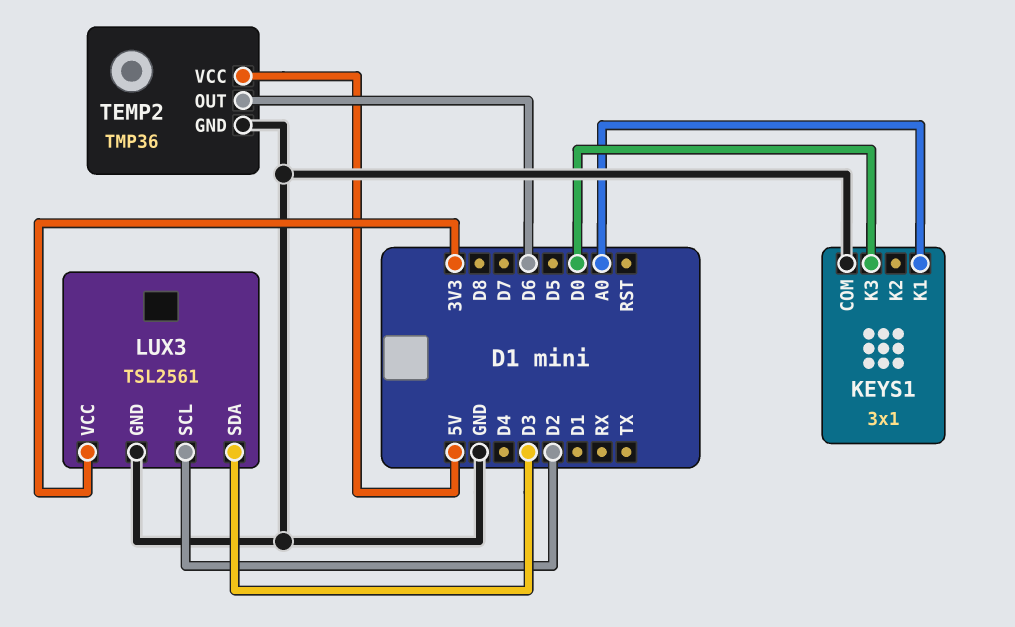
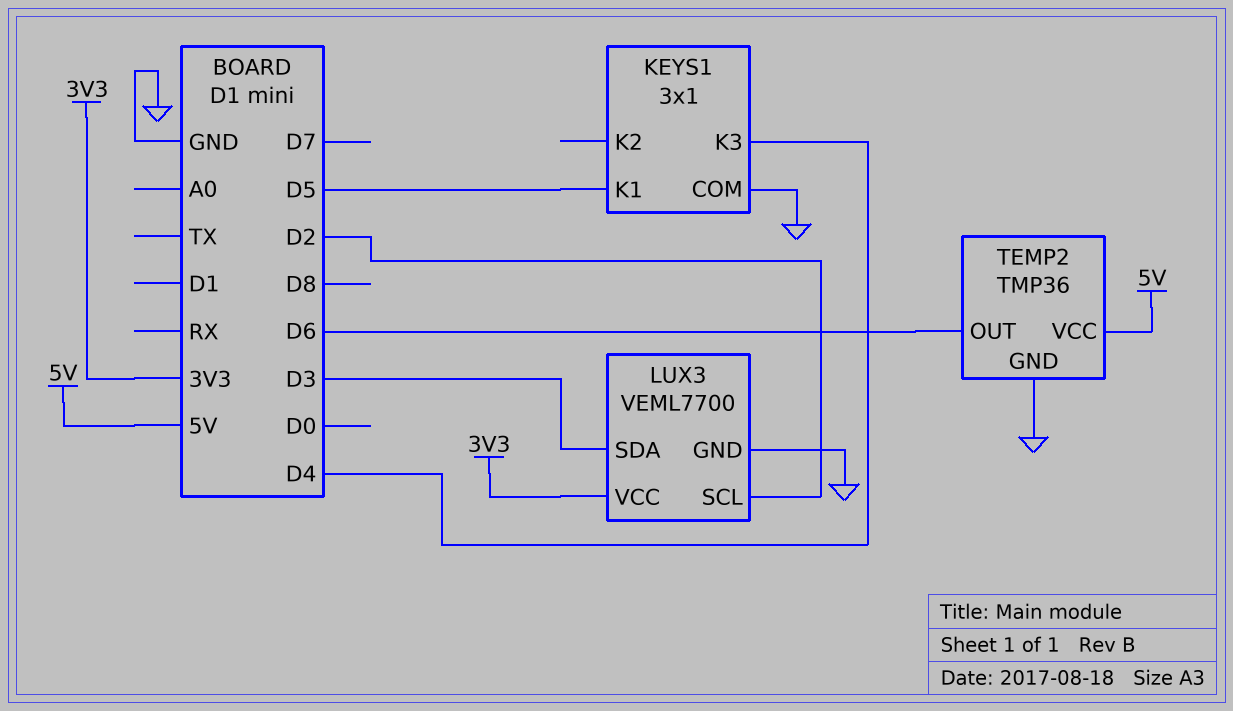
KEYS1 pin K1: A0 -> D5
KEYS1 pin K3: D0 -> D4
LUX3: TSL2561 -> VEML7700

